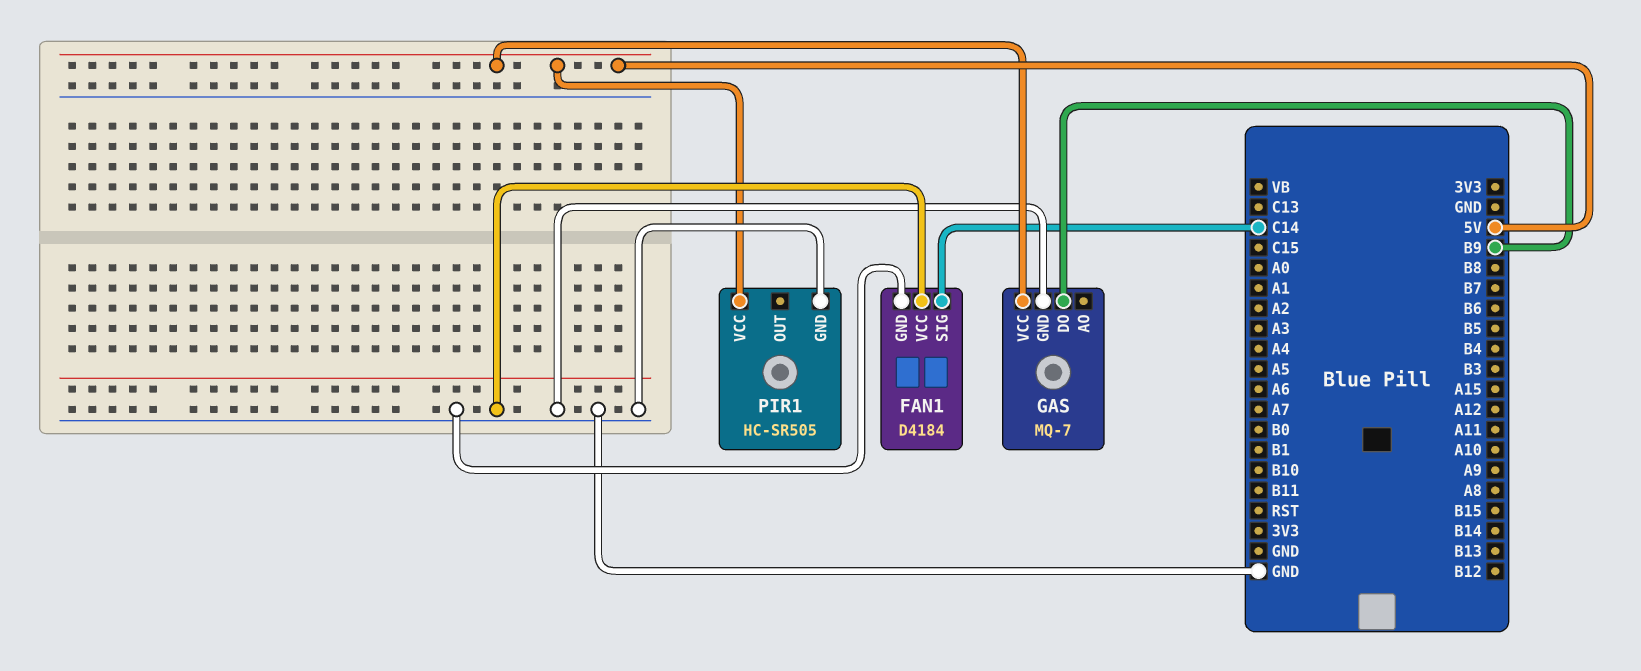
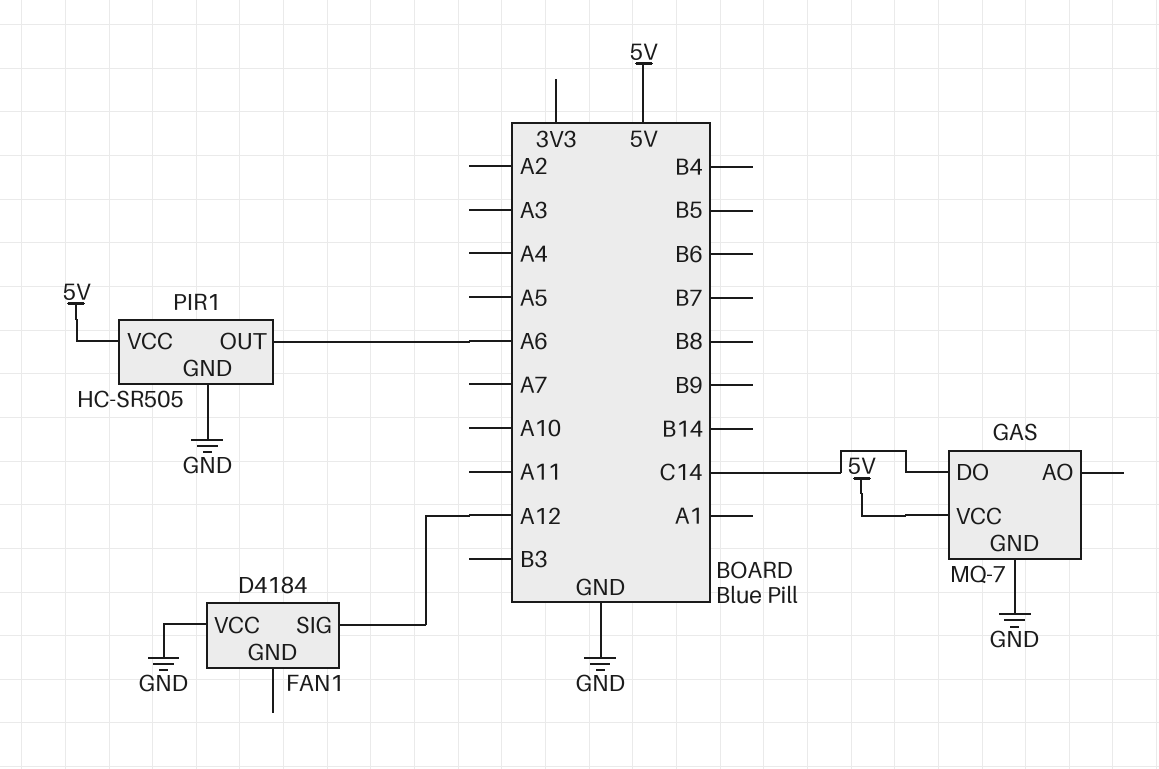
FAN1 pin GND: GND -> none
FAN1 pin SIG: C14 -> A12
GAS pin DO: B9 -> C14
PIR1 pin OUT: none -> A6

